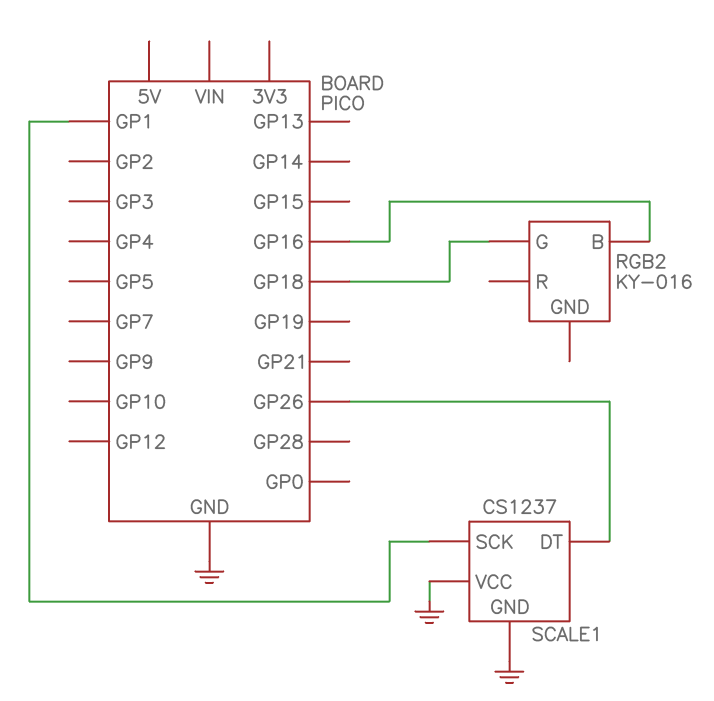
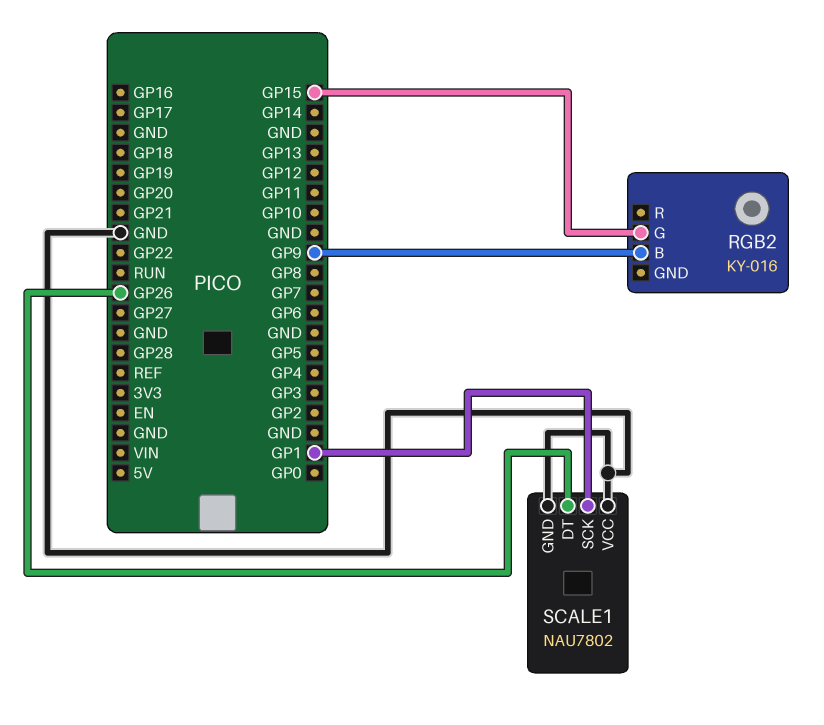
RGB2 pin B: GP16 -> GP9
RGB2 pin G: GP18 -> GP15
SCALE1: CS1237 -> NAU7802

